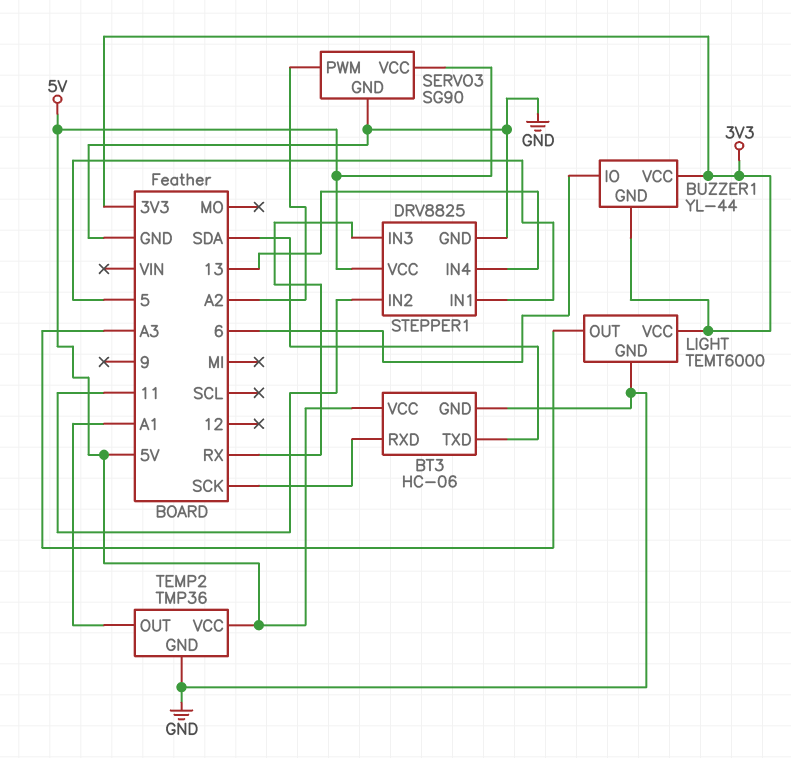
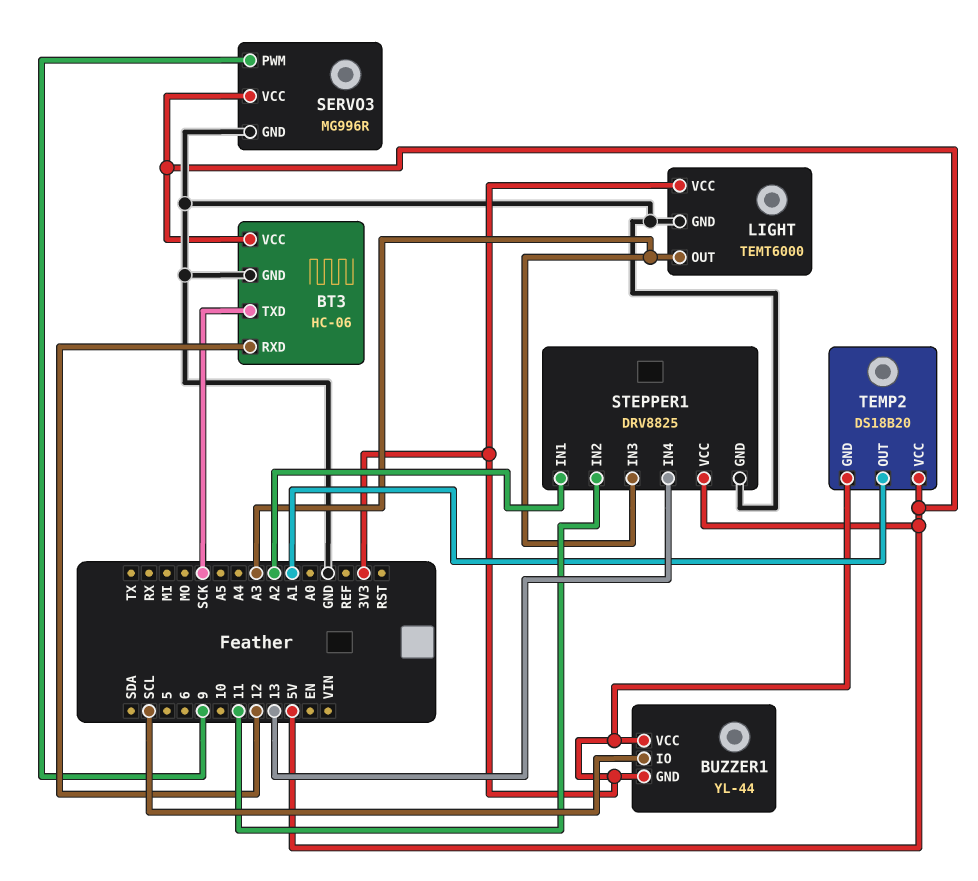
BT3 pin RXD: SCK -> 12
BT3 pin TXD: SDA -> SCK
BUZZER1 pin IO: 6 -> SCL
SERVO3: SG90 -> MG996R
SERVO3 pin PWM: A2 -> 9
STEPPER1 pin IN1: 5 -> A2
STEPPER1 pin IN3: RX -> A3
TEMP2: TMP36 -> DS18B20
TEMP2 pin GND: GND -> 3V3

